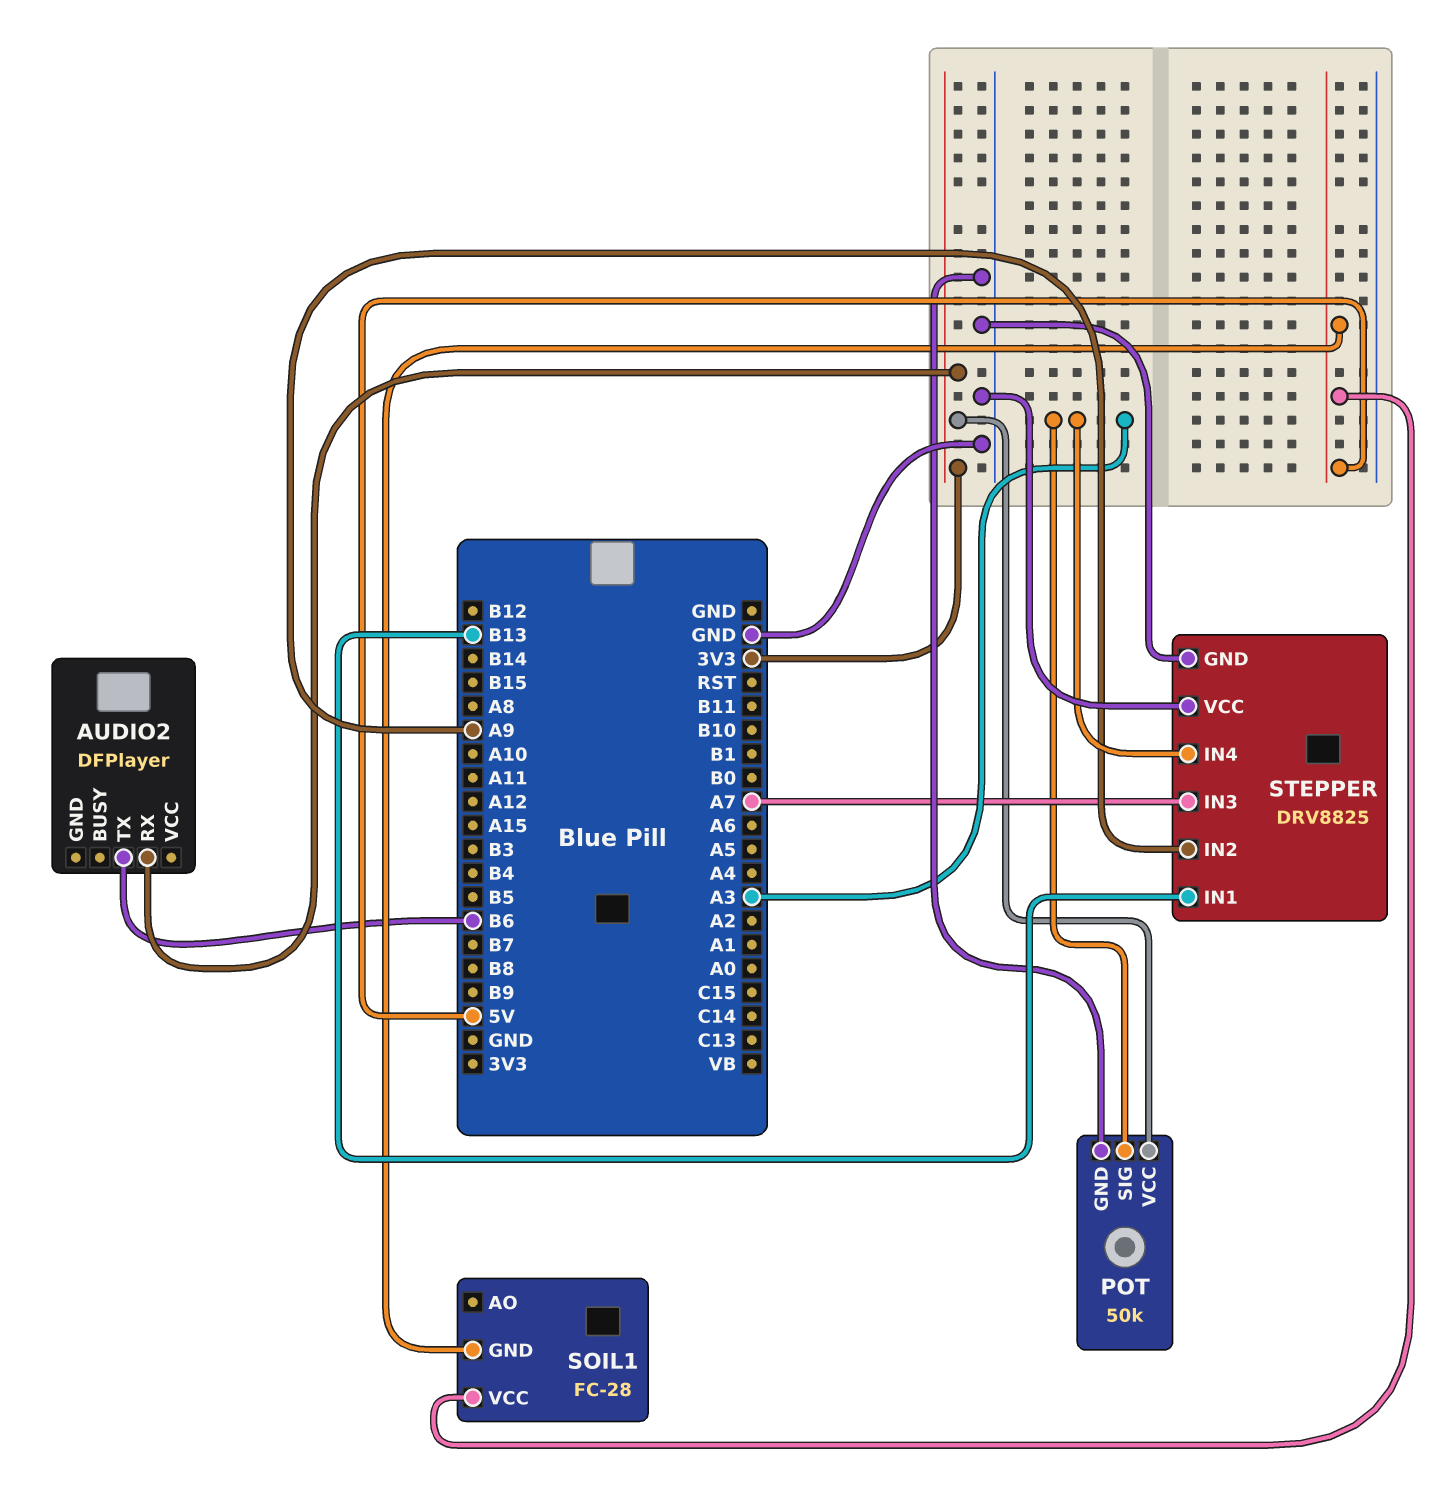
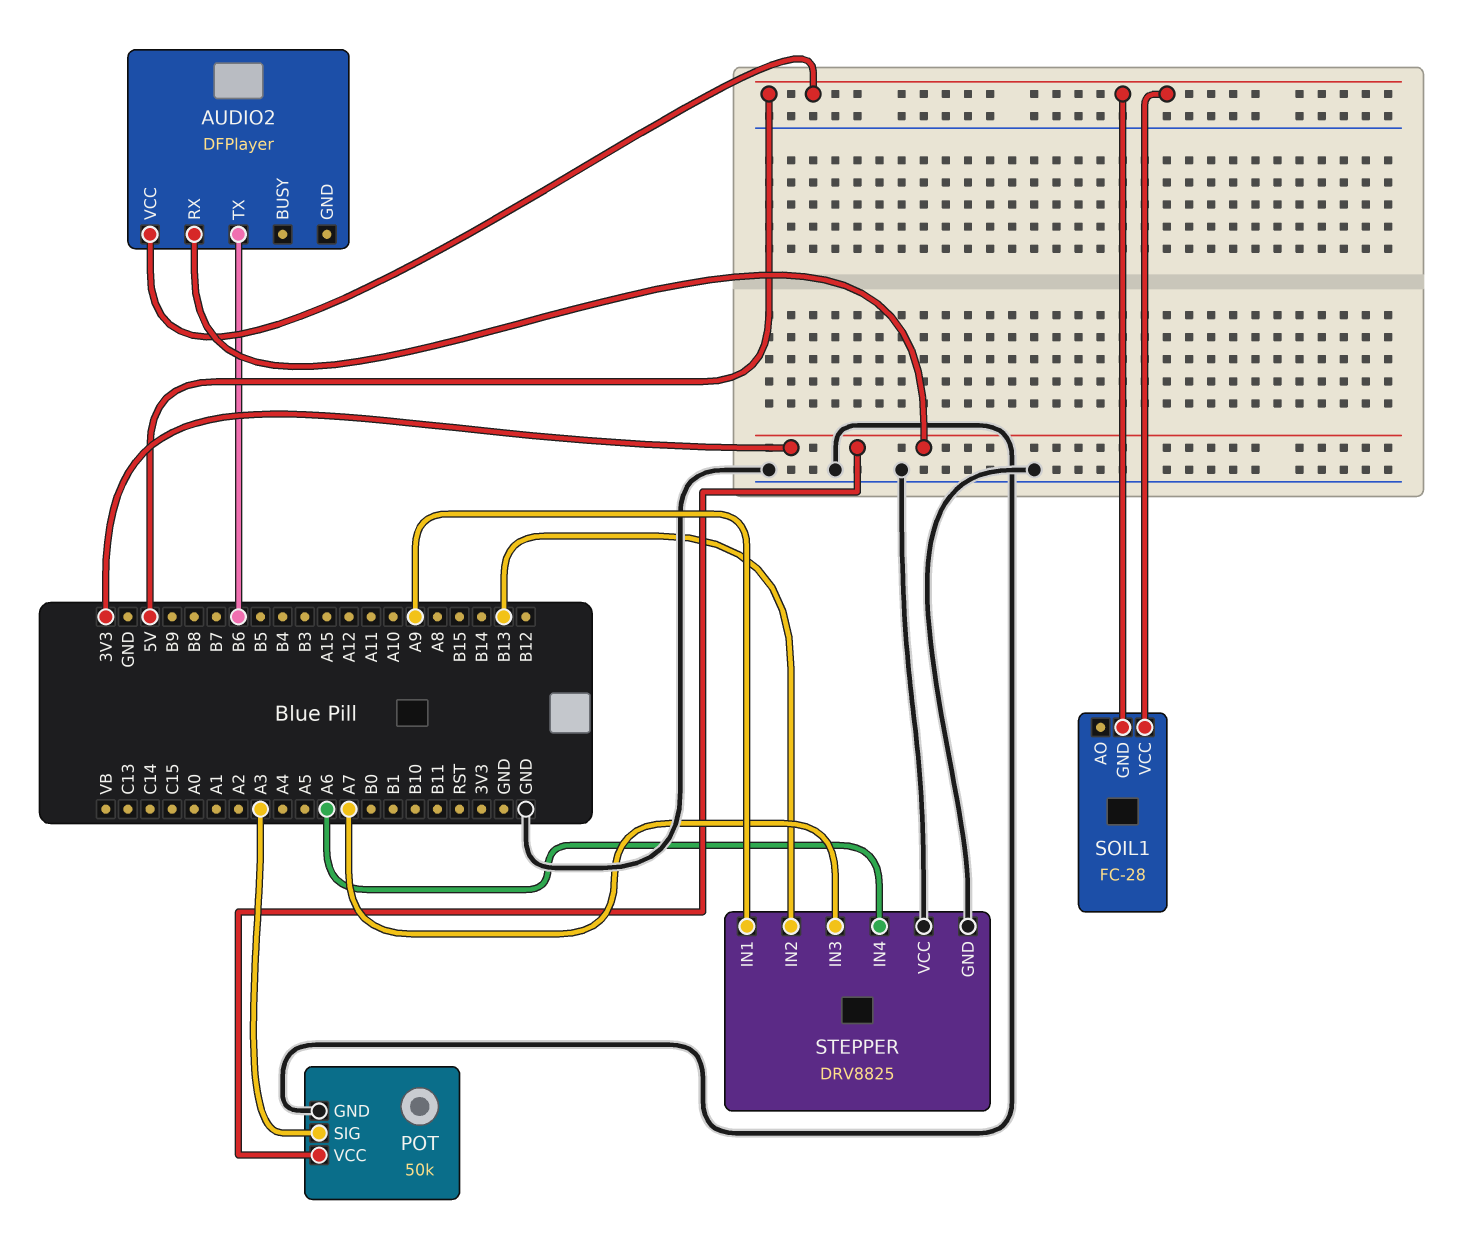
AUDIO2 pin VCC: none -> 5V
STEPPER pin IN1: B13 -> A9
STEPPER pin IN2: A9 -> B13
STEPPER pin IN4: A3 -> A6

